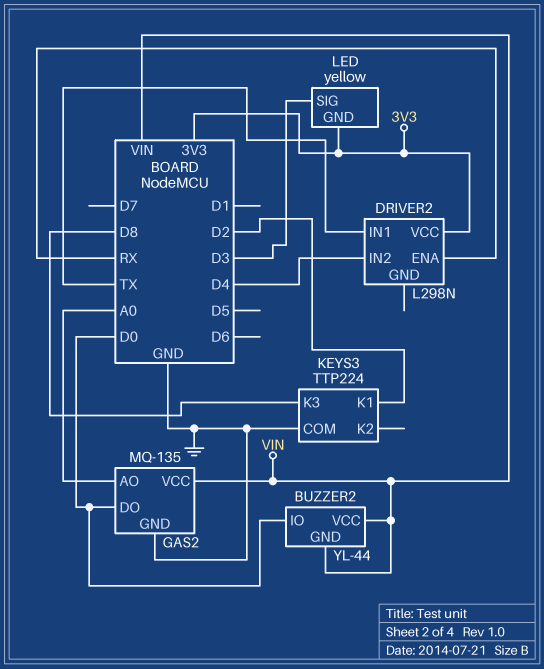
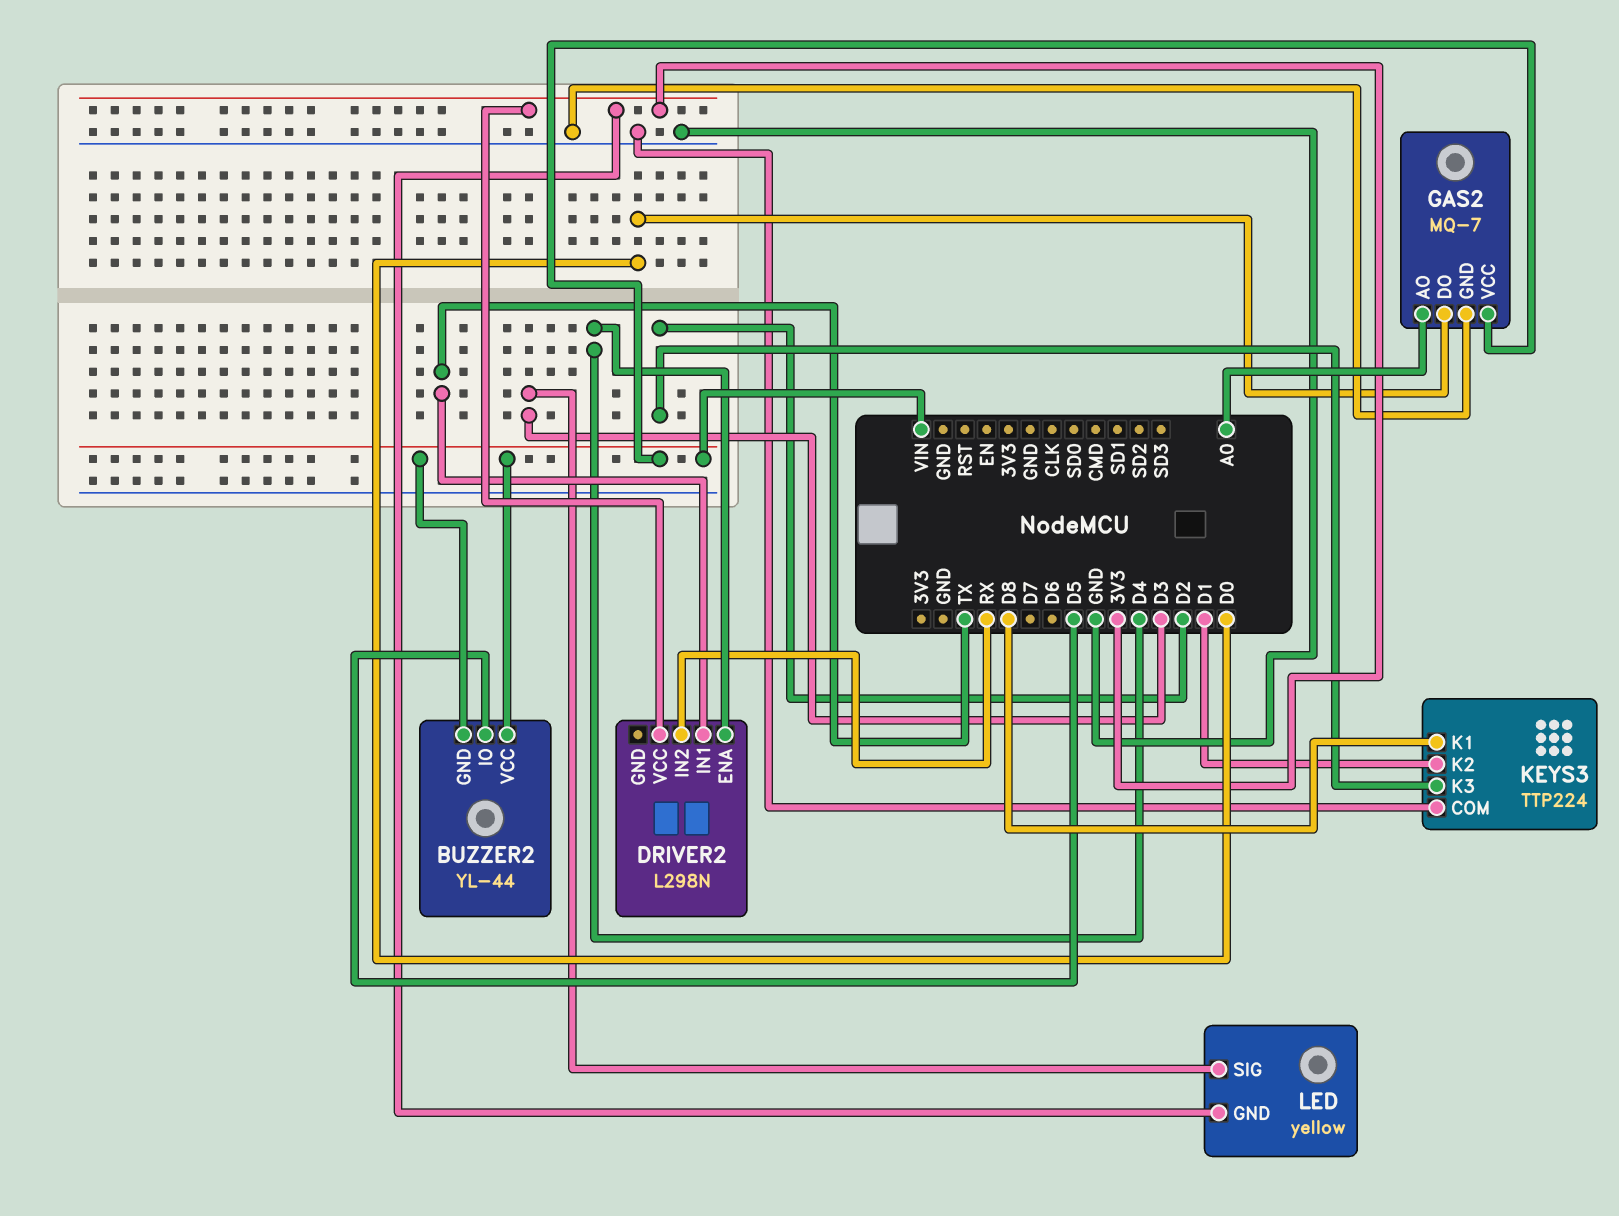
BUZZER2 pin IO: D0 -> D5
DRIVER2 pin ENA: RX -> D4
DRIVER2 pin IN2: D4 -> RX
GAS2: MQ-135 -> MQ-7
KEYS3 pin K1: D2 -> D8
KEYS3 pin K2: none -> D1
KEYS3 pin K3: D8 -> D2

